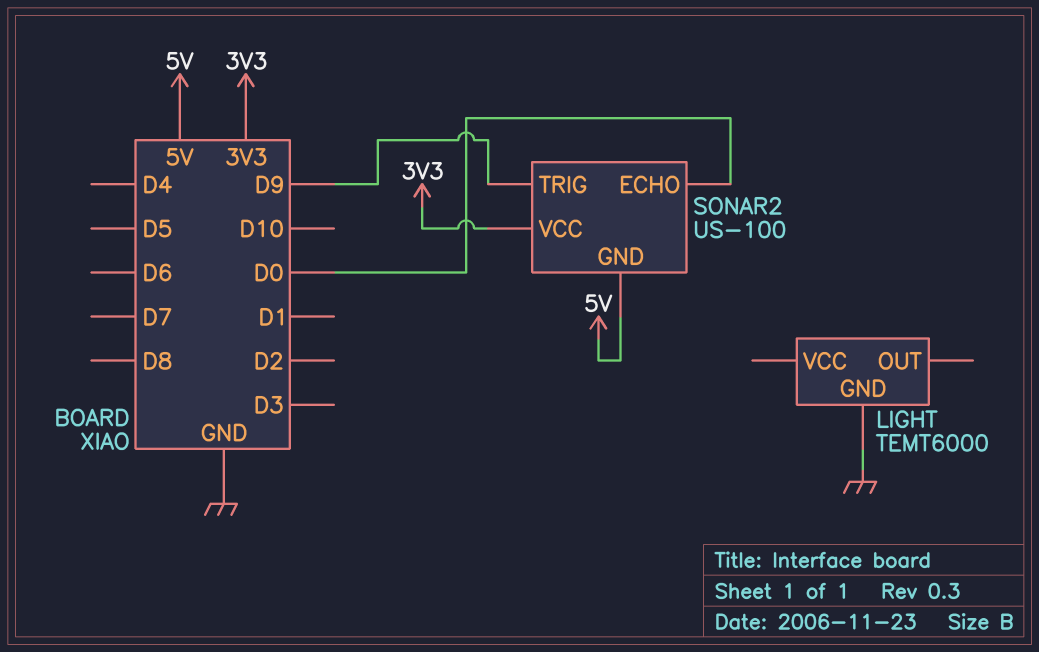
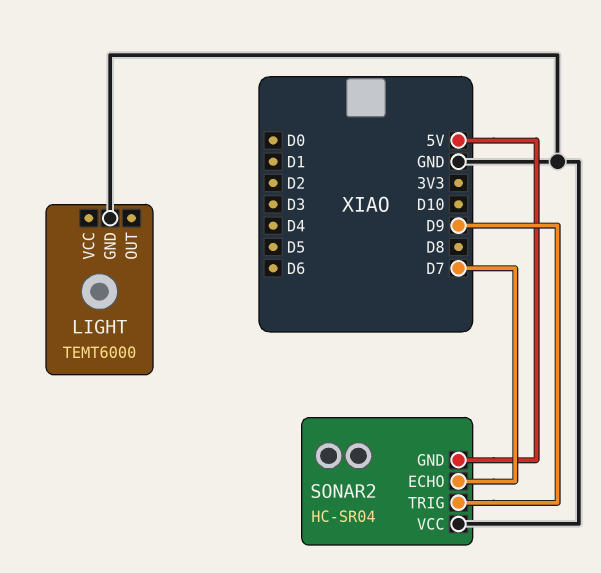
SONAR2: US-100 -> HC-SR04
SONAR2 pin ECHO: D0 -> D7
SONAR2 pin VCC: 3V3 -> GND

